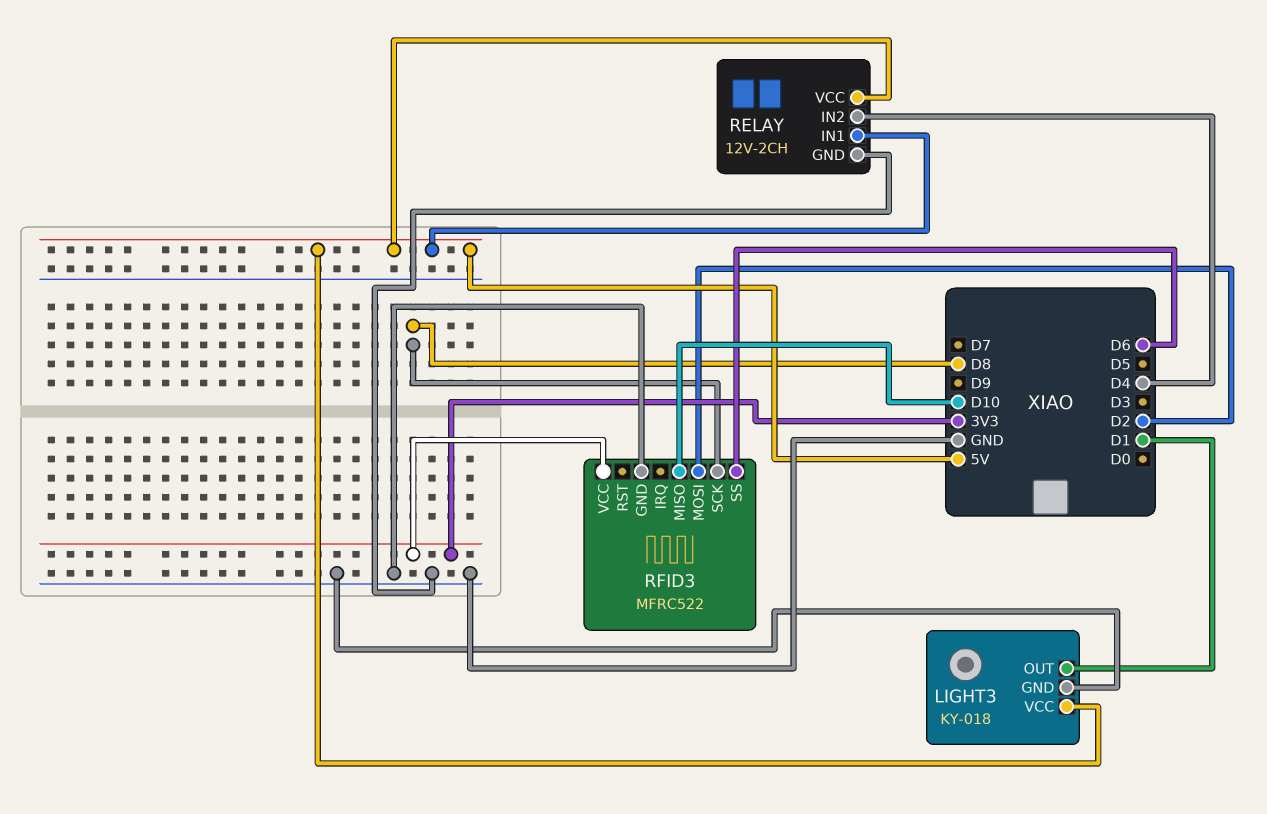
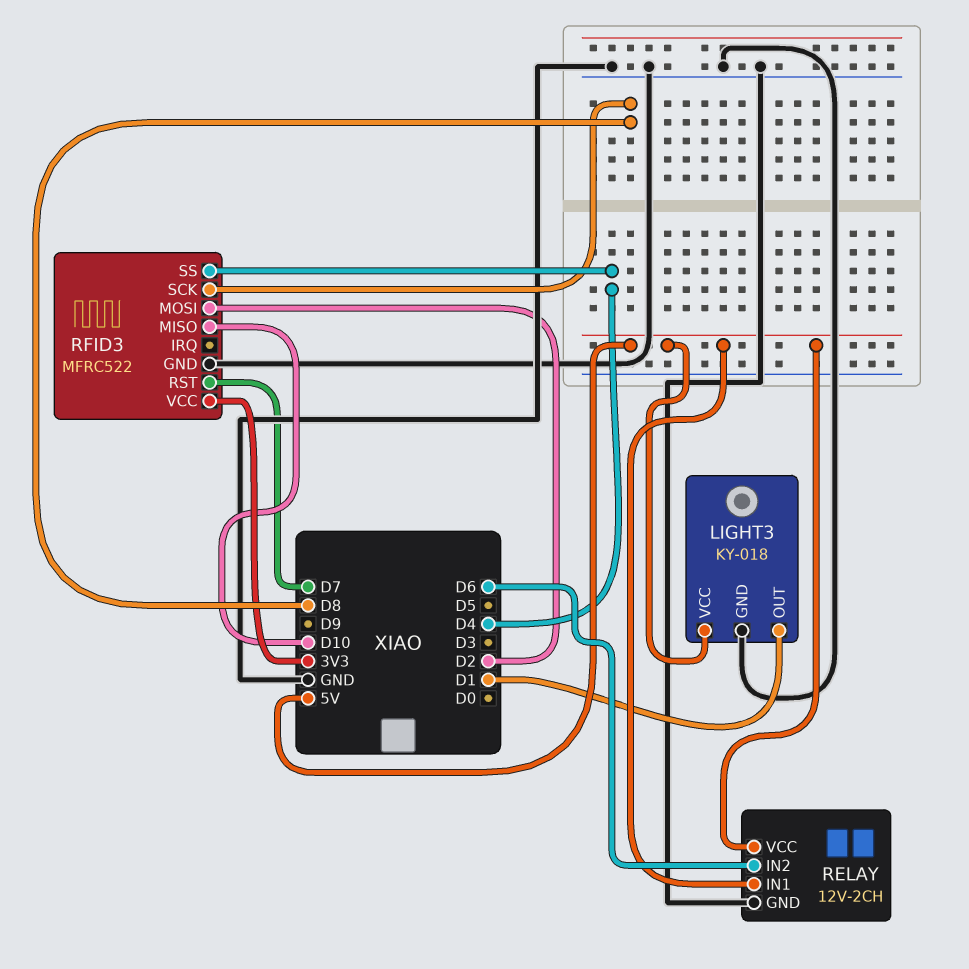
RELAY pin IN2: D4 -> D6
RFID3 pin RST: none -> D7
RFID3 pin SS: D6 -> D4

